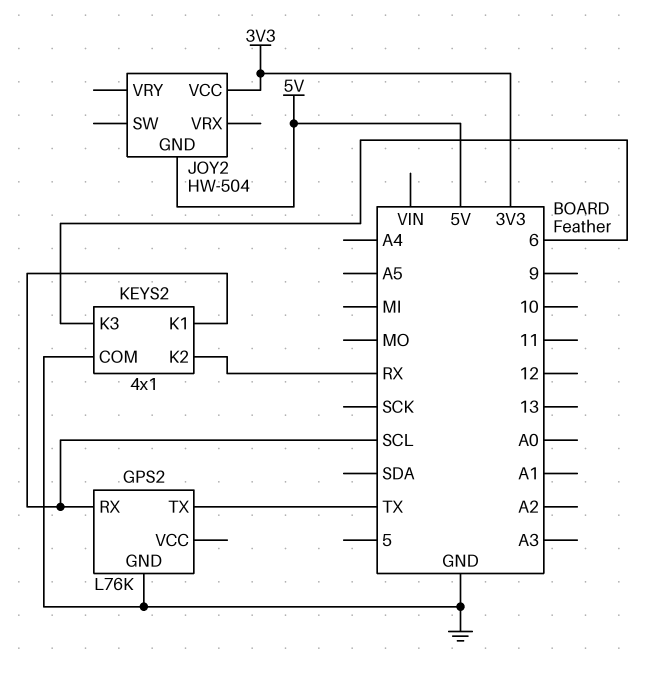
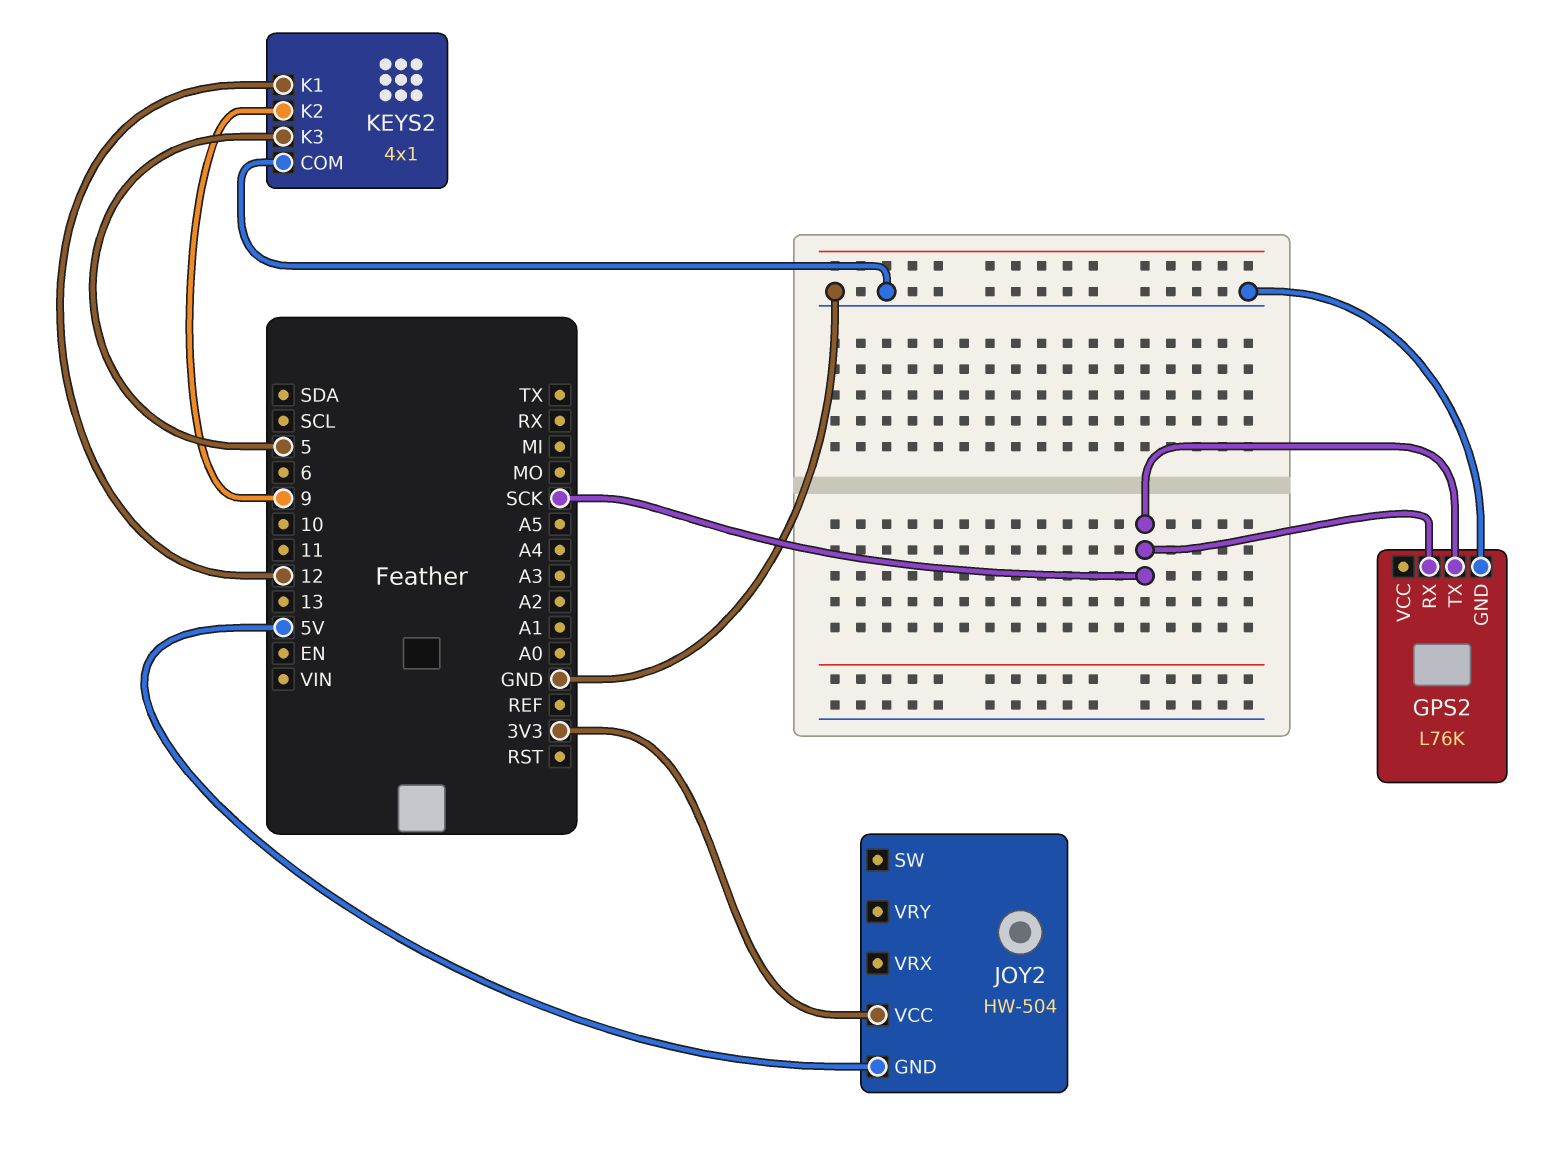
GPS2 pin RX: SCL -> SCK
GPS2 pin TX: TX -> SCK
KEYS2 pin K1: SCL -> 12
KEYS2 pin K2: RX -> 9
KEYS2 pin K3: 6 -> 5

